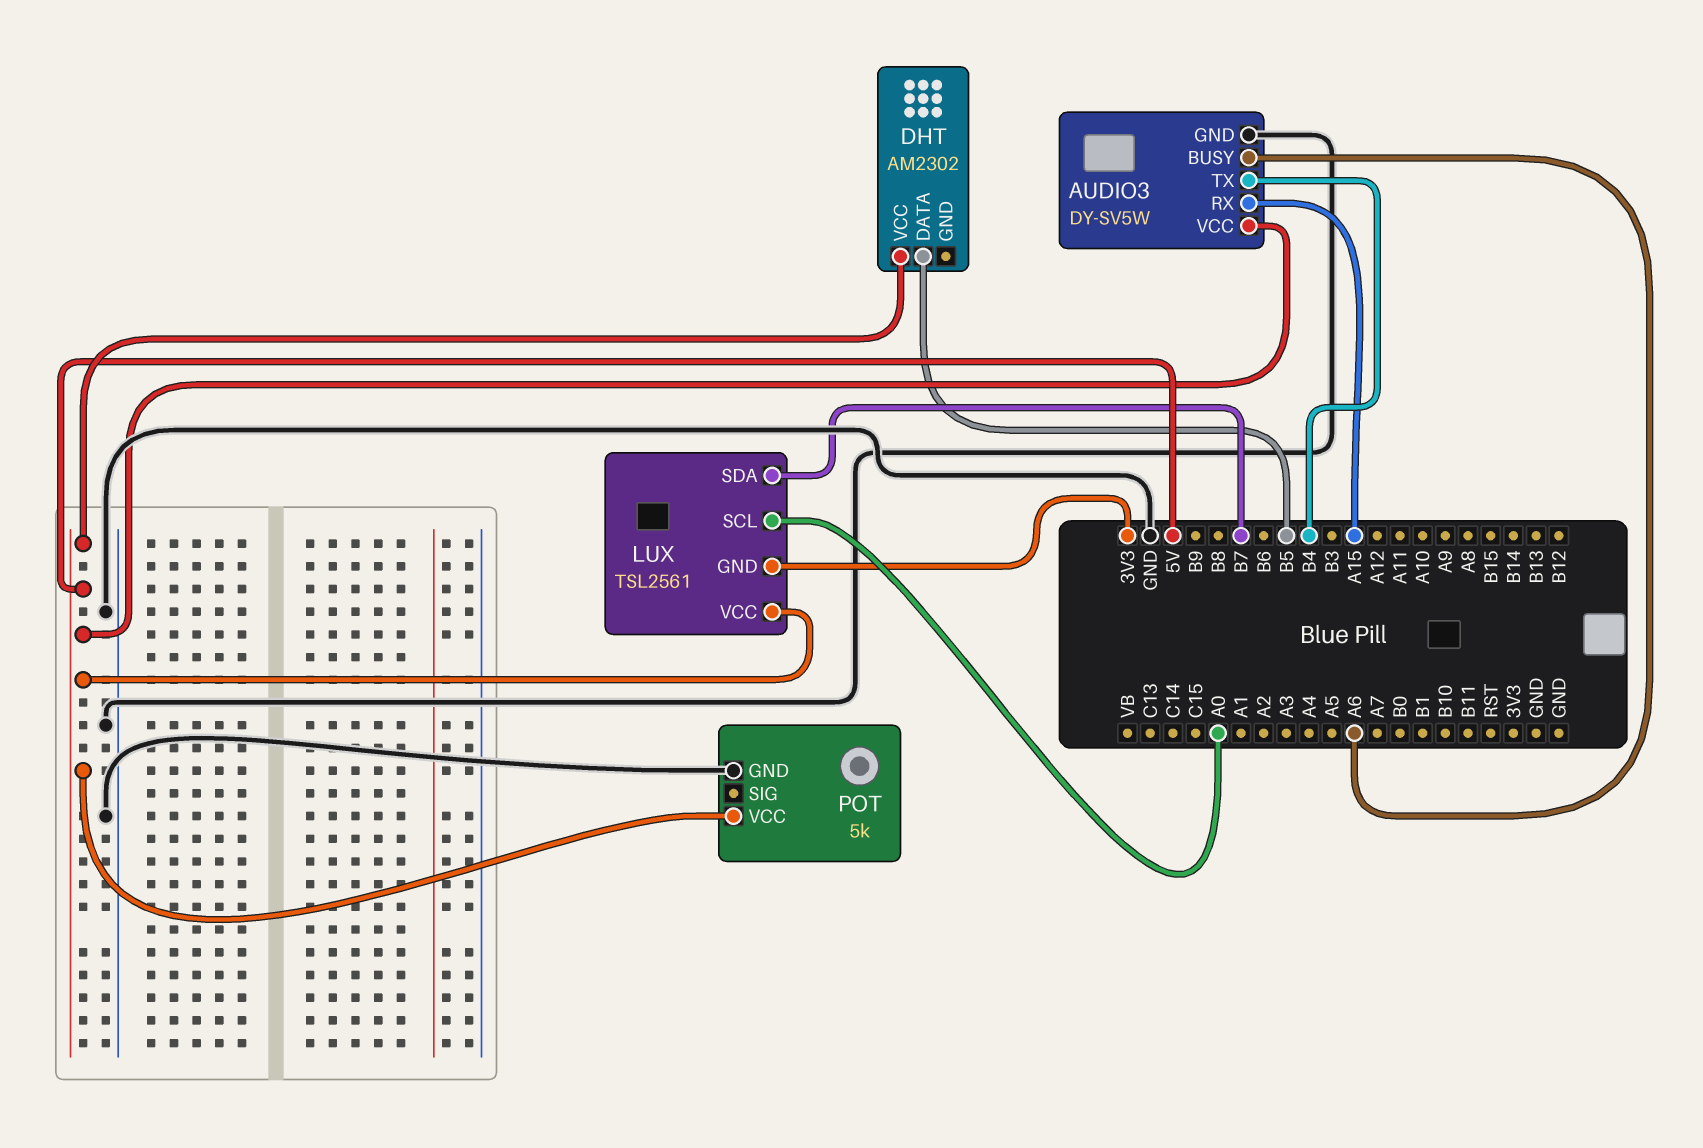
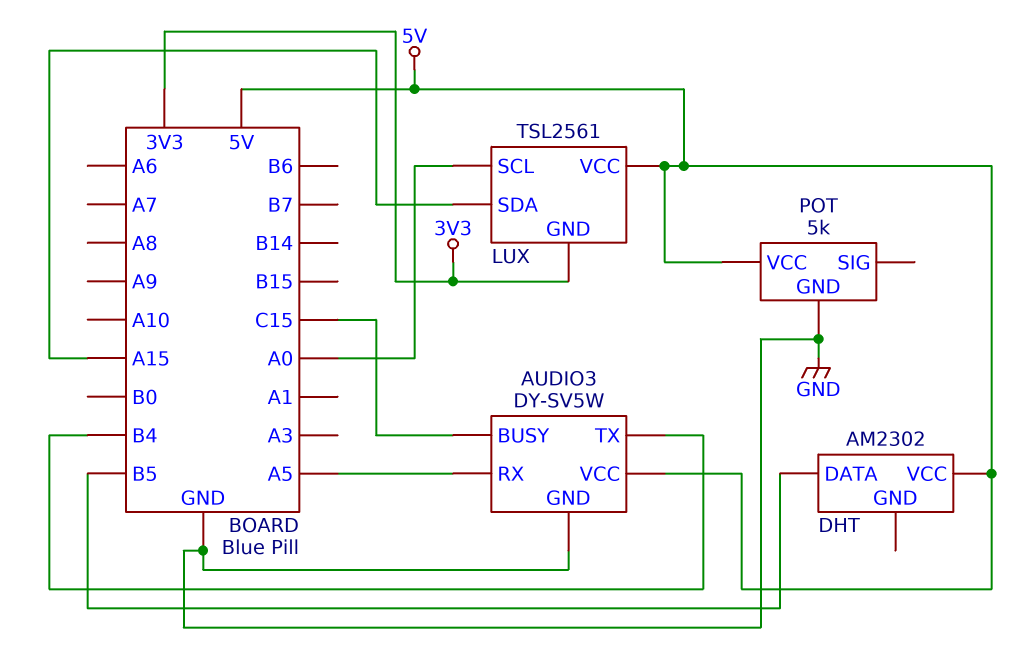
AUDIO3 pin BUSY: A6 -> C15
AUDIO3 pin RX: A15 -> A5
LUX pin SDA: B7 -> A15

